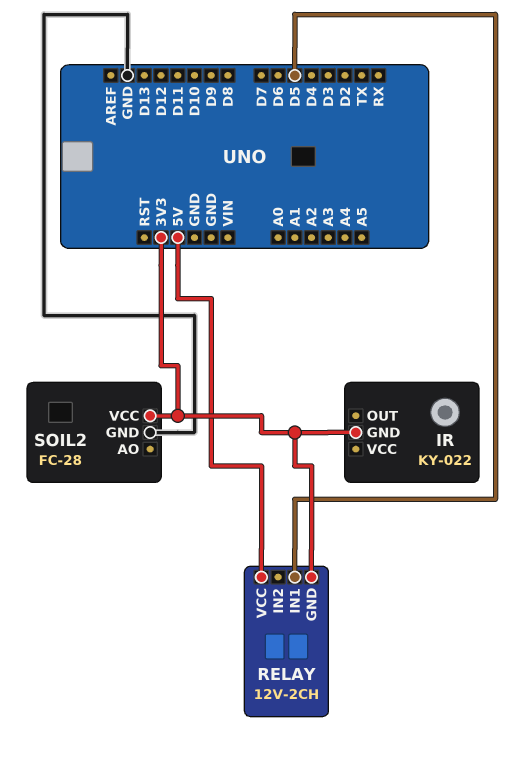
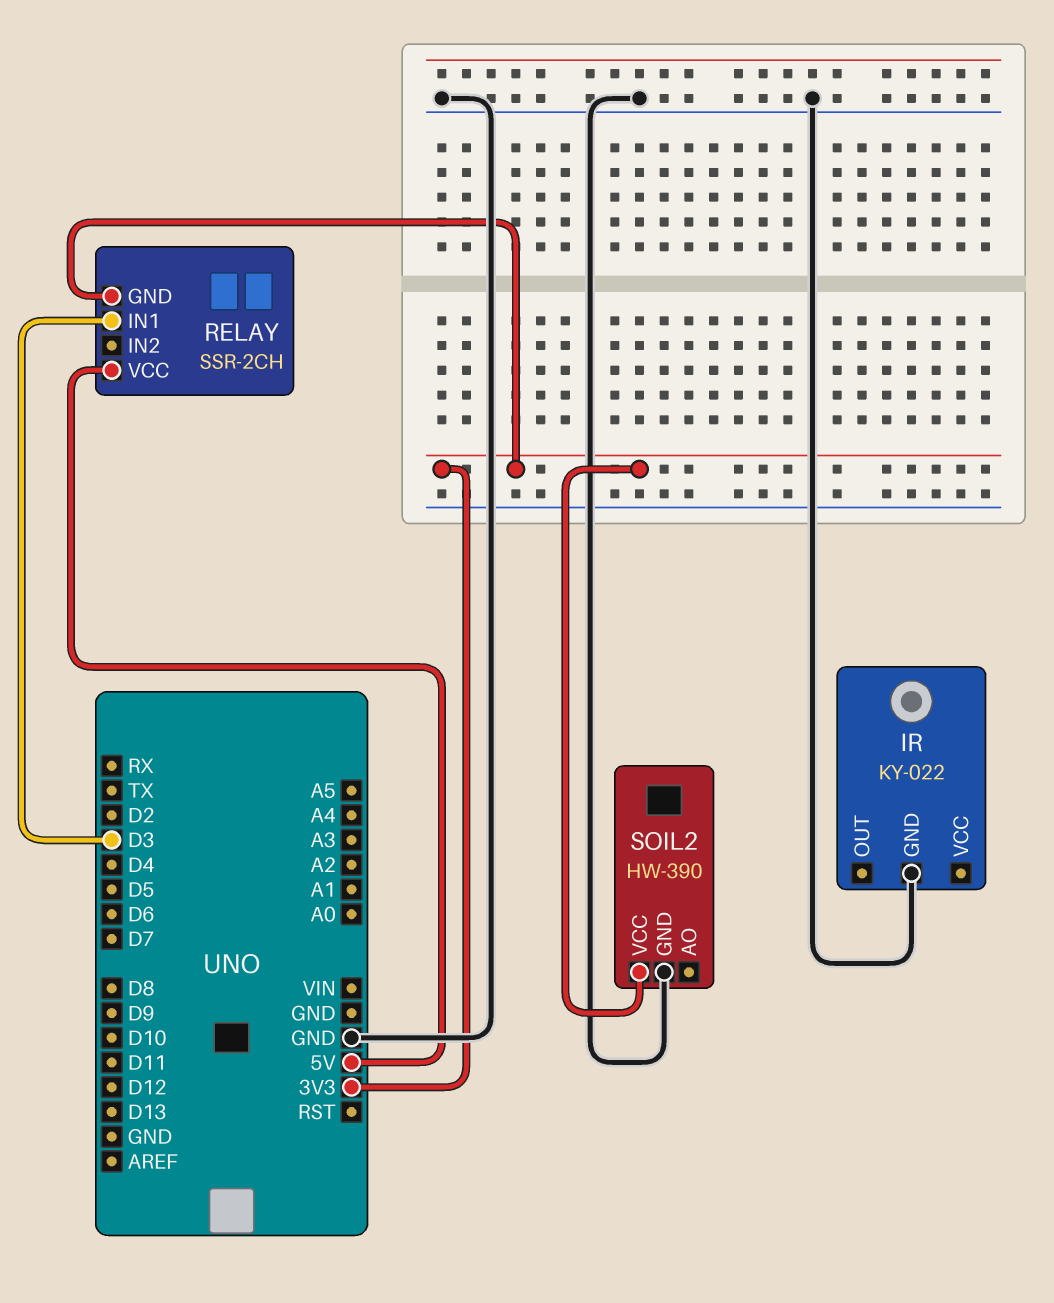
IR pin GND: 3V3 -> GND
RELAY: 12V-2CH -> SSR-2CH
RELAY pin IN1: D5 -> D3
SOIL2: FC-28 -> HW-390

